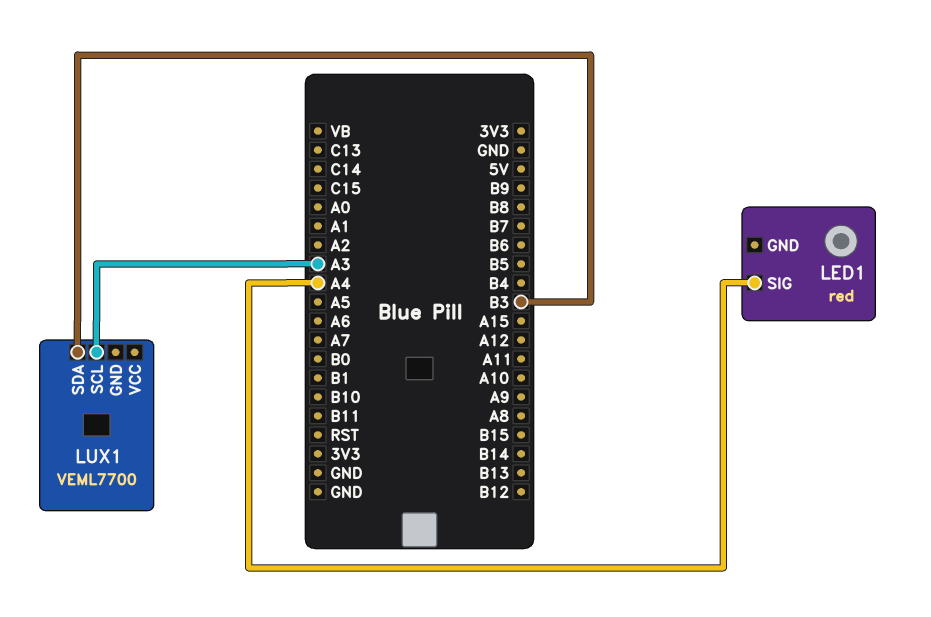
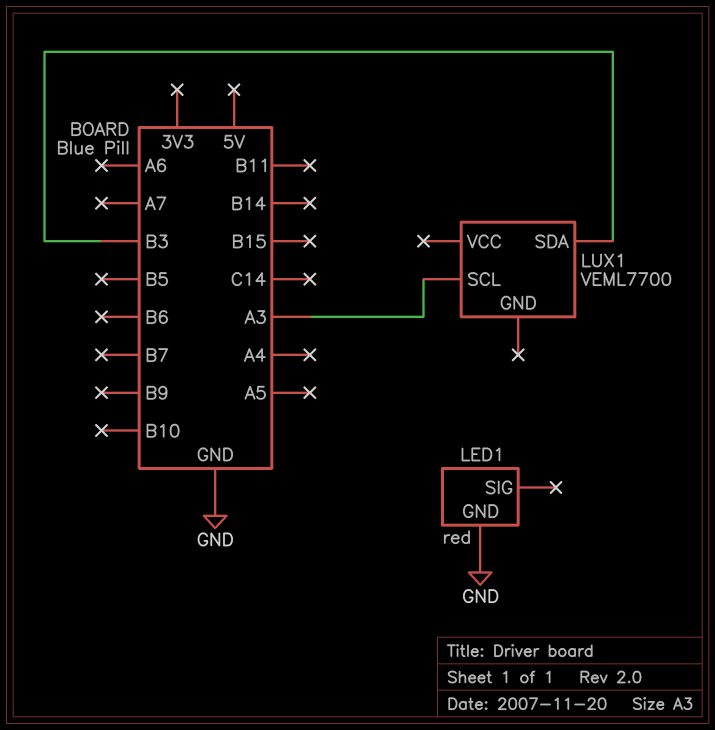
LED1 pin GND: none -> GND
LED1 pin SIG: A4 -> none

